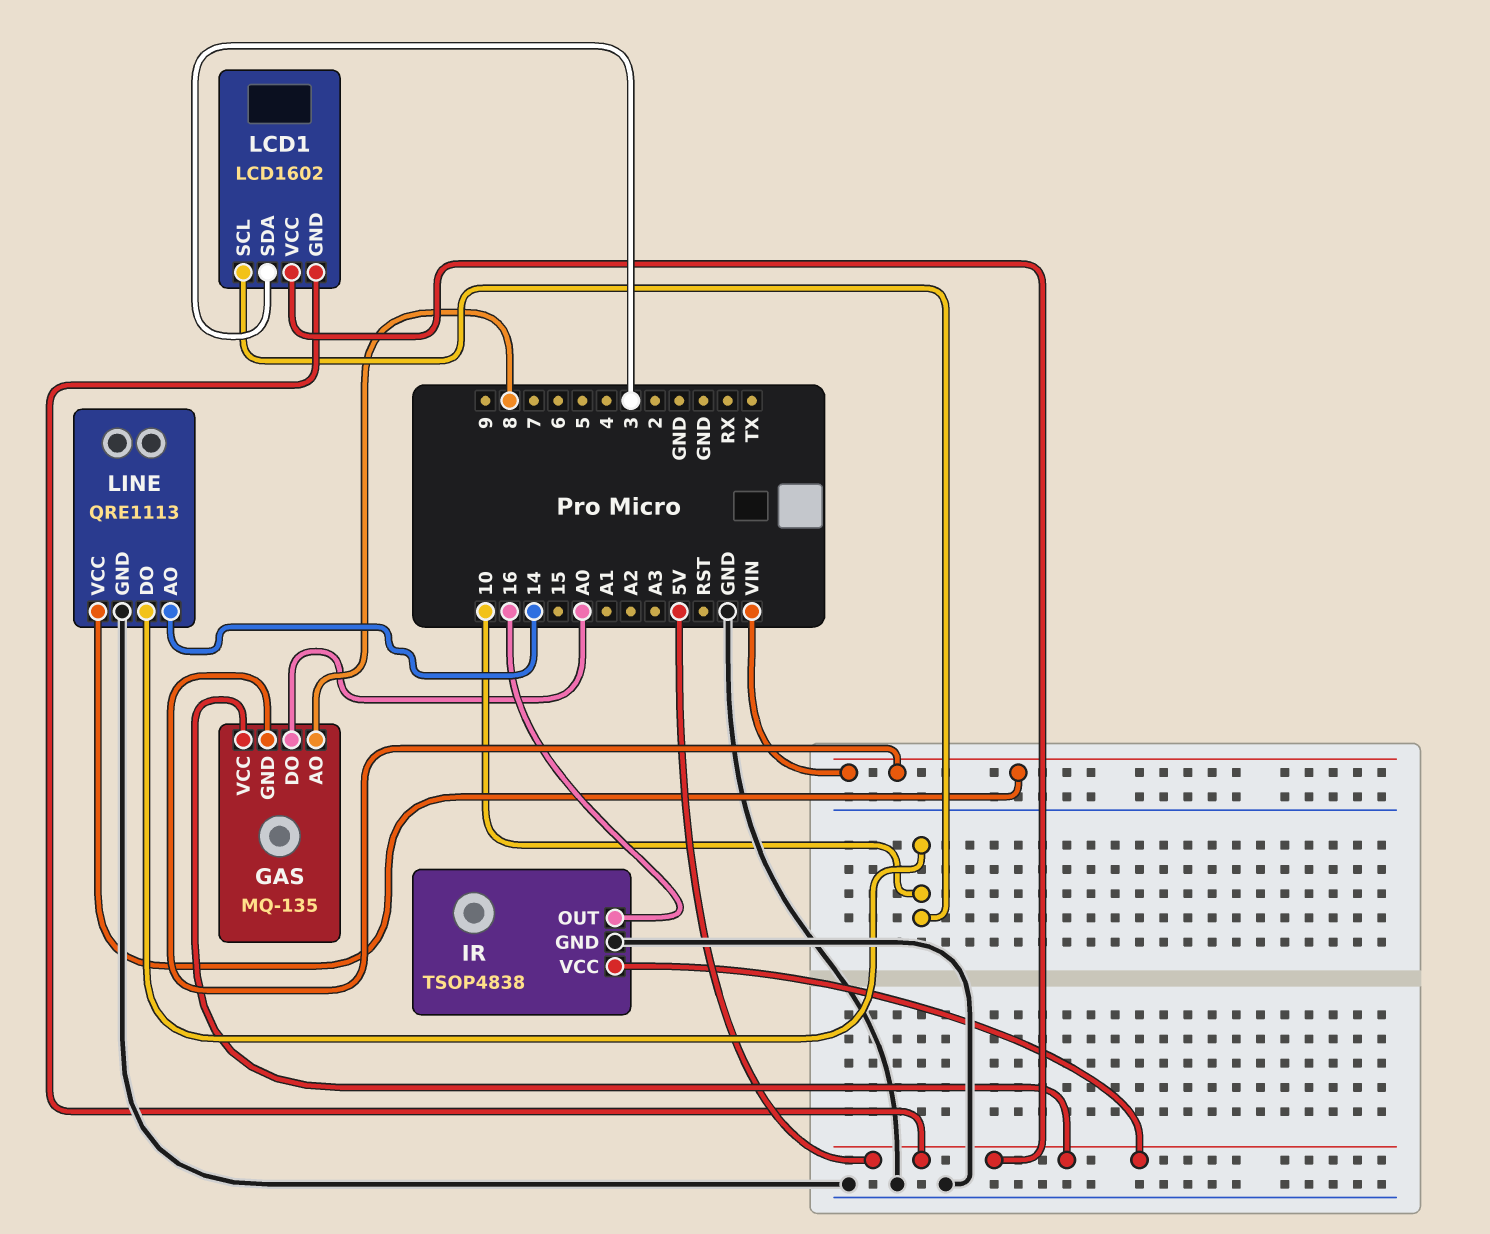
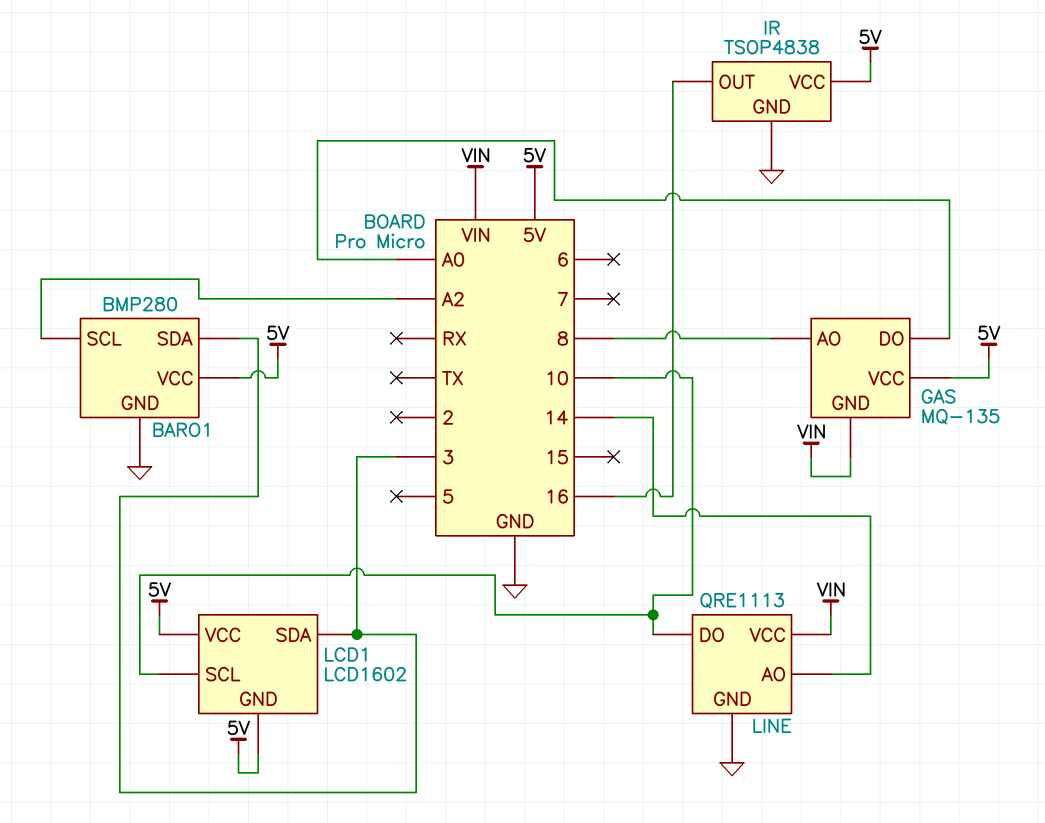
BARO1: none -> BMP280
BARO1 pin GND: none -> GND
BARO1 pin SCL: none -> A2
BARO1 pin SDA: none -> 3
BARO1 pin VCC: none -> 5V

